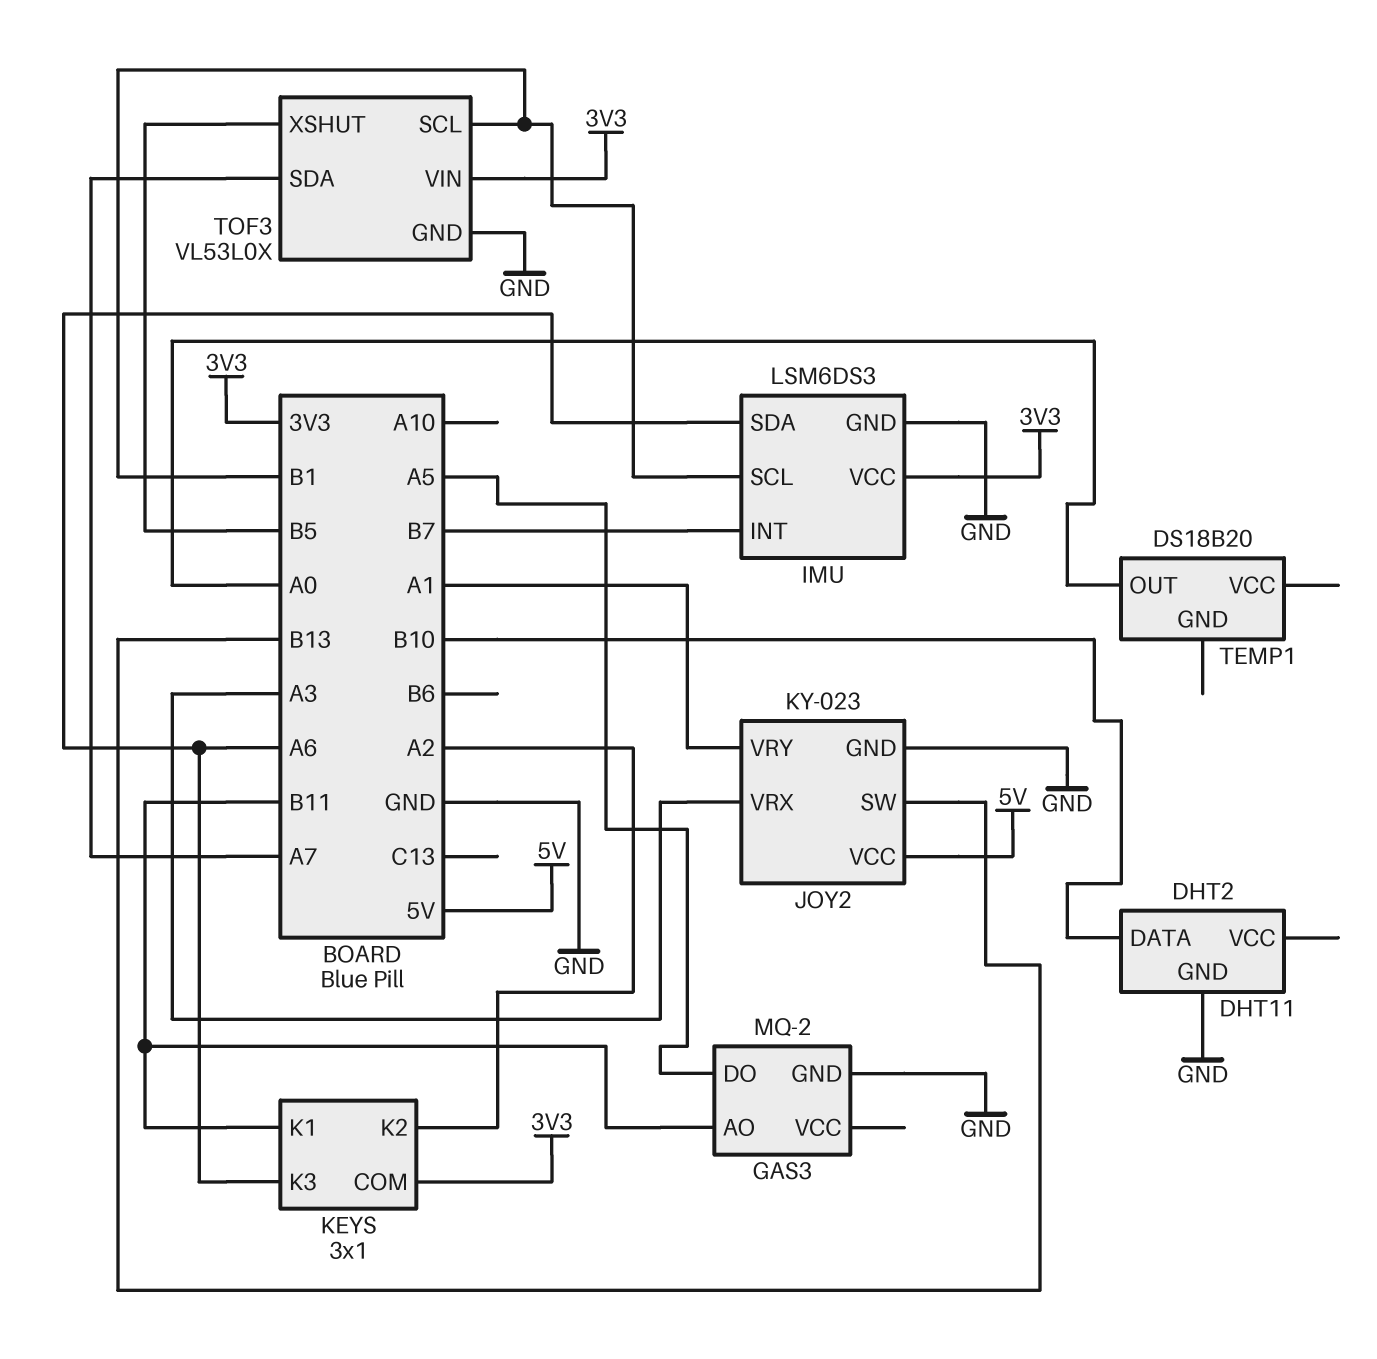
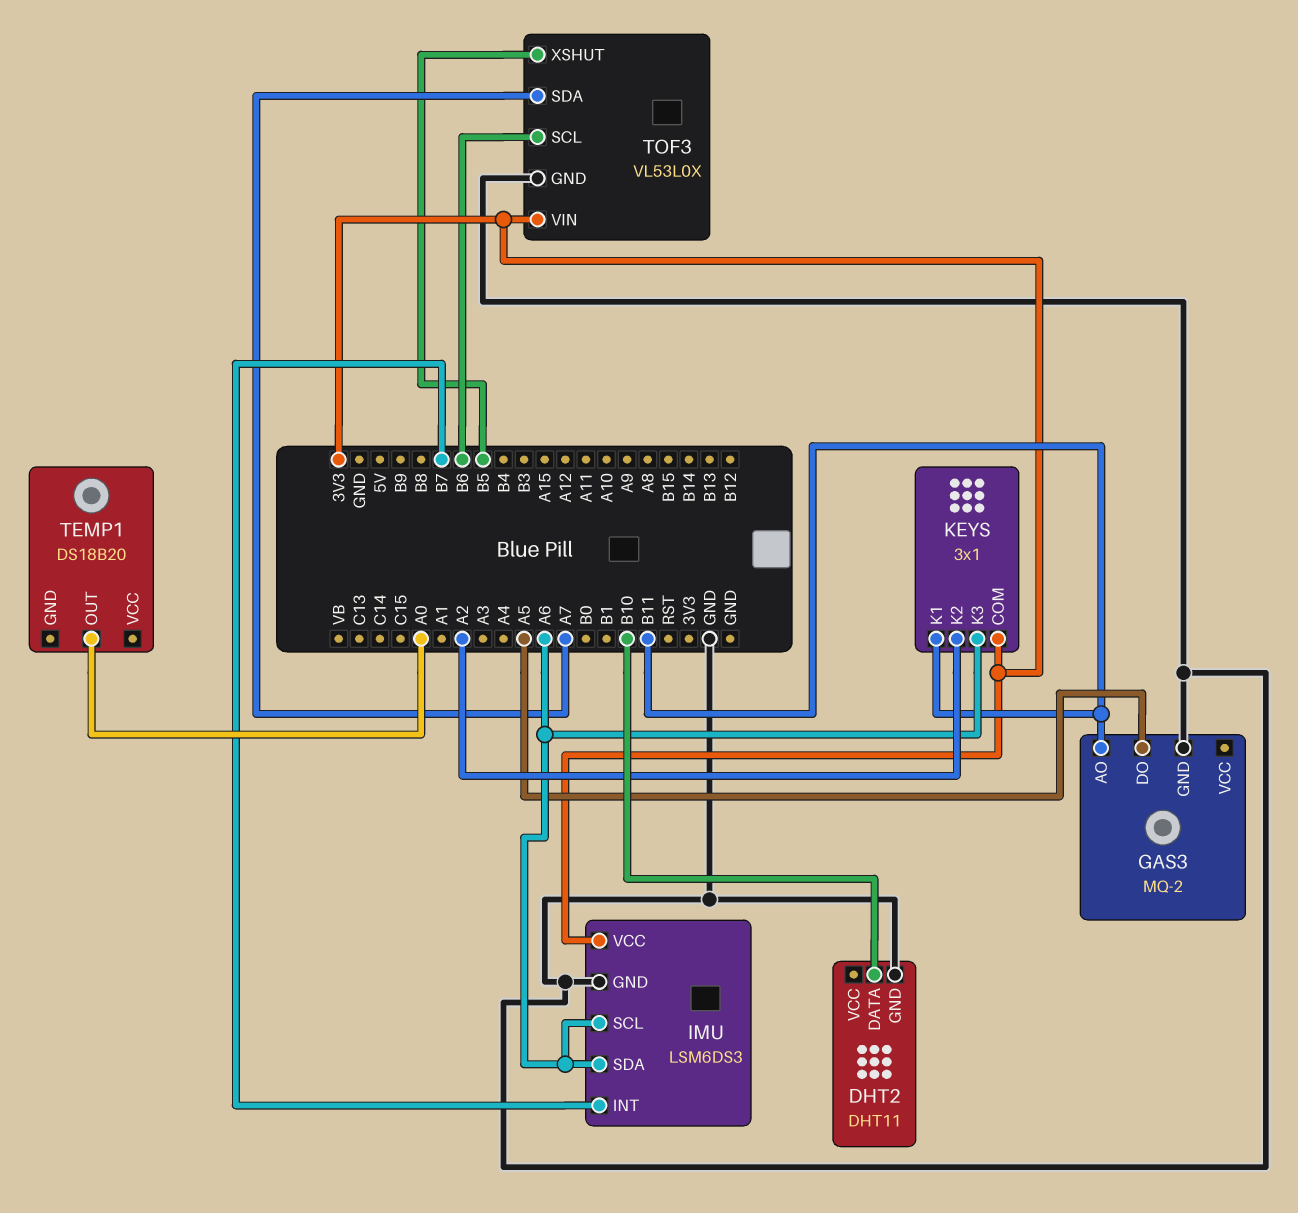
IMU pin SCL: B1 -> A6
JOY2: KY-023 -> none
JOY2 pin GND: GND -> none
JOY2 pin SW: B13 -> none
JOY2 pin VCC: 5V -> none
JOY2 pin VRX: A3 -> none
JOY2 pin VRY: A1 -> none
TOF3 pin SCL: B1 -> B6

